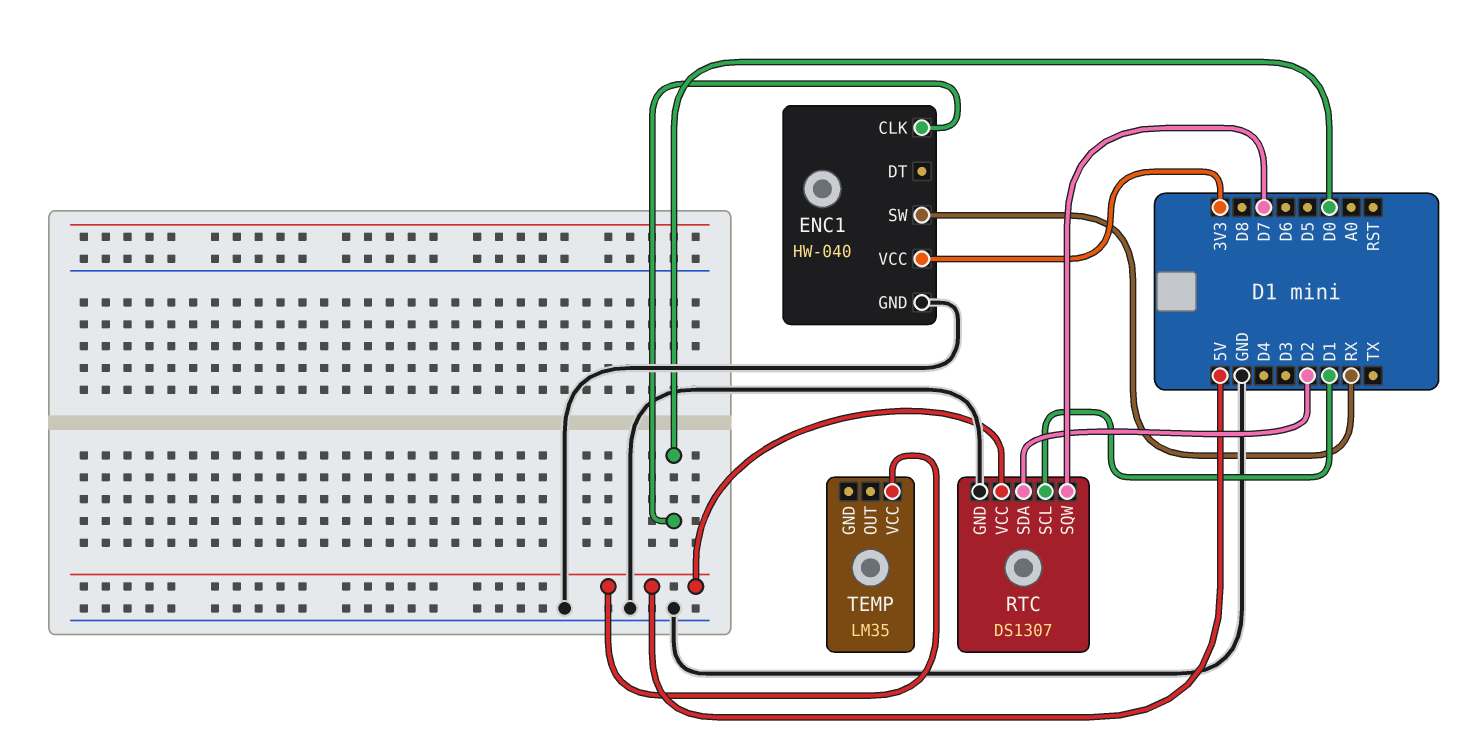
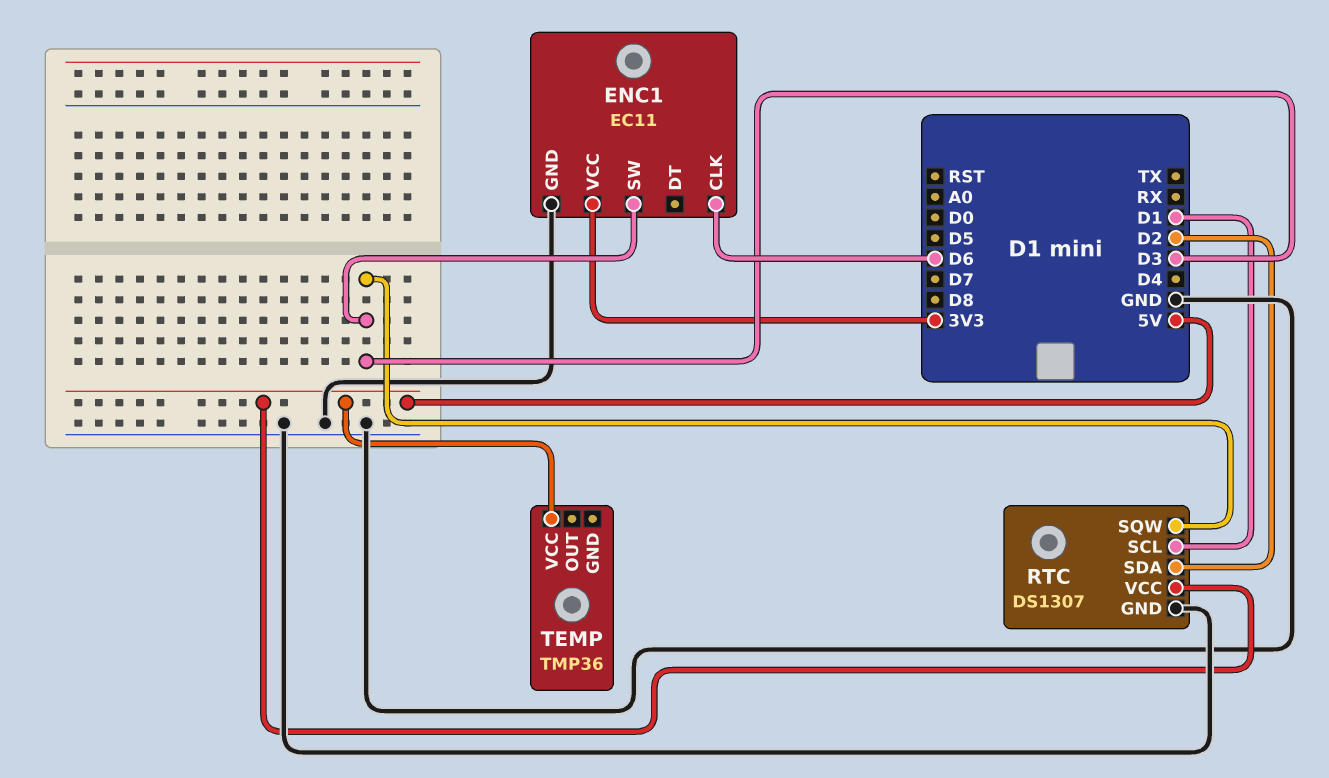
ENC1: HW-040 -> EC11
ENC1 pin CLK: D0 -> D6
ENC1 pin SW: RX -> D3
RTC pin SQW: D7 -> D3
TEMP: LM35 -> TMP36

